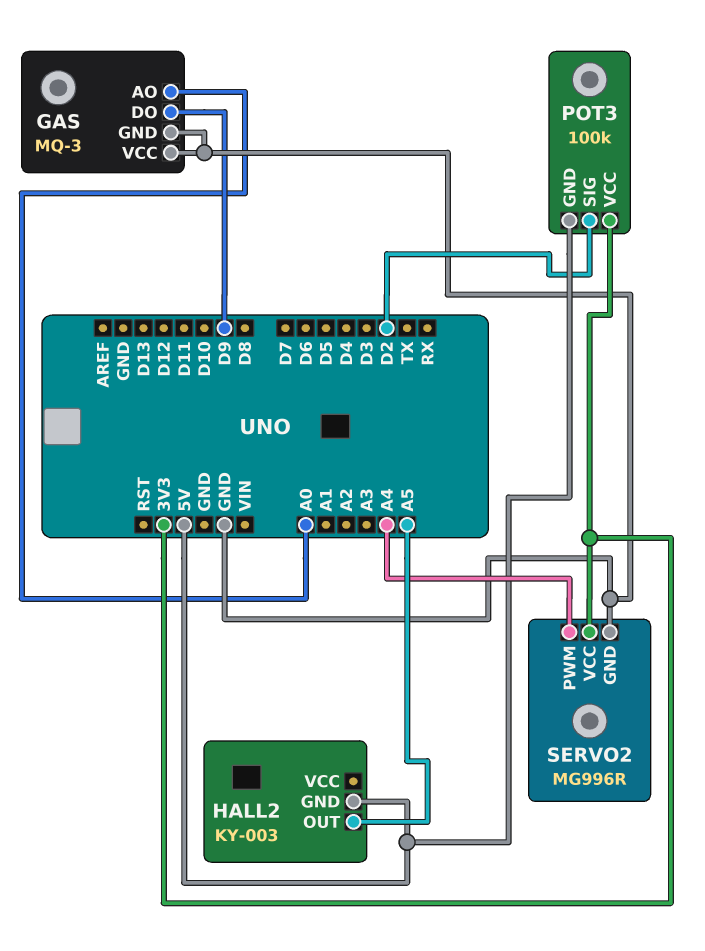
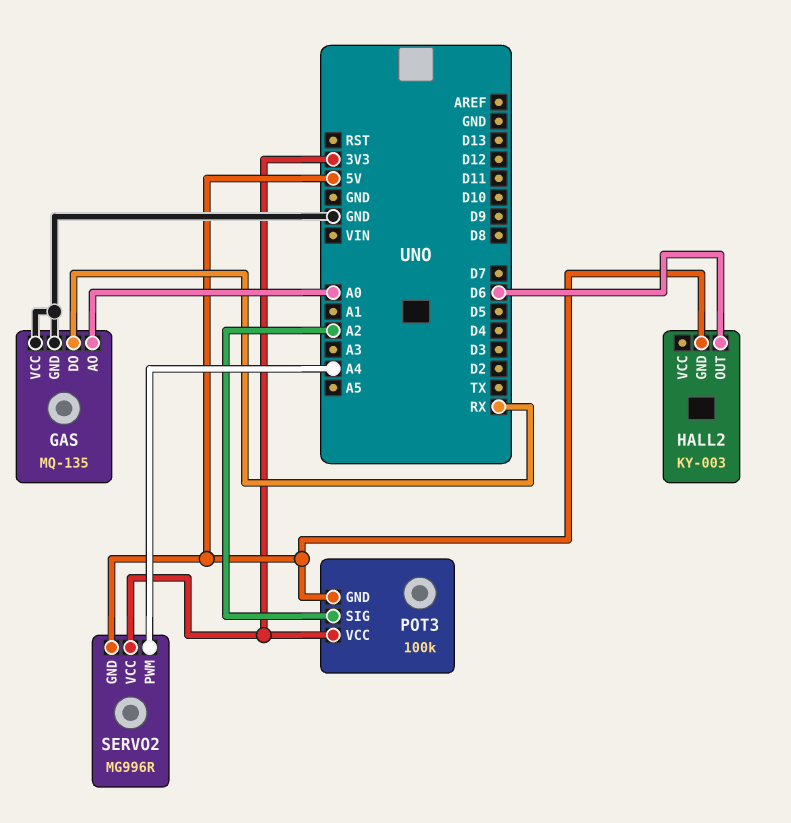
GAS: MQ-3 -> MQ-135
GAS pin DO: D9 -> RX
HALL2 pin OUT: A5 -> D6
POT3 pin SIG: D2 -> A2
SERVO2 pin GND: GND -> 5V

